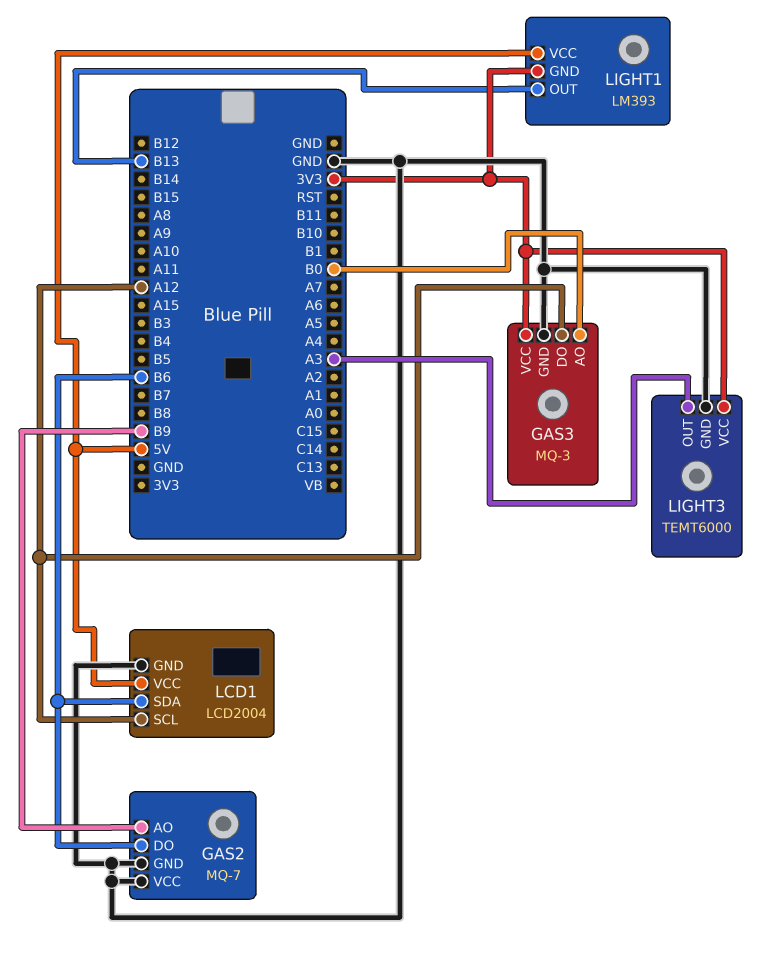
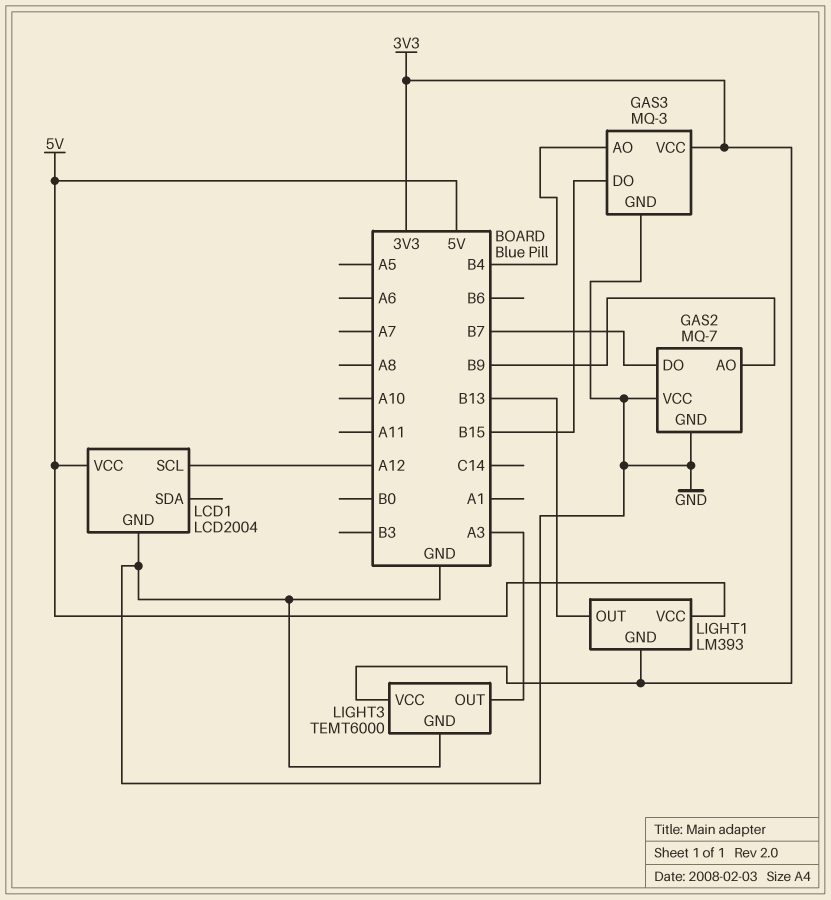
GAS2 pin DO: B6 -> B7
GAS3 pin AO: B0 -> B4
GAS3 pin DO: A12 -> B15
LCD1 pin SDA: B6 -> none

